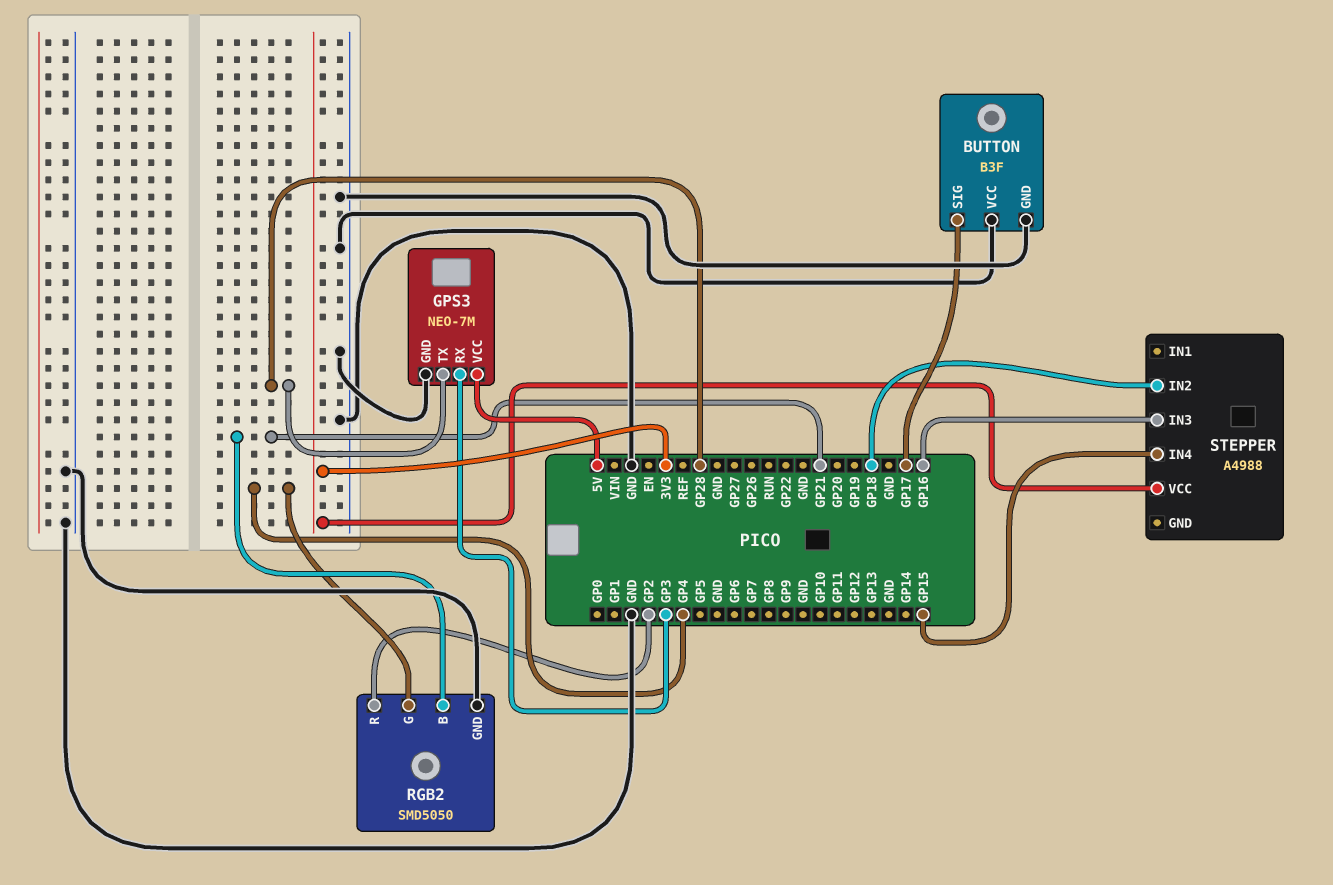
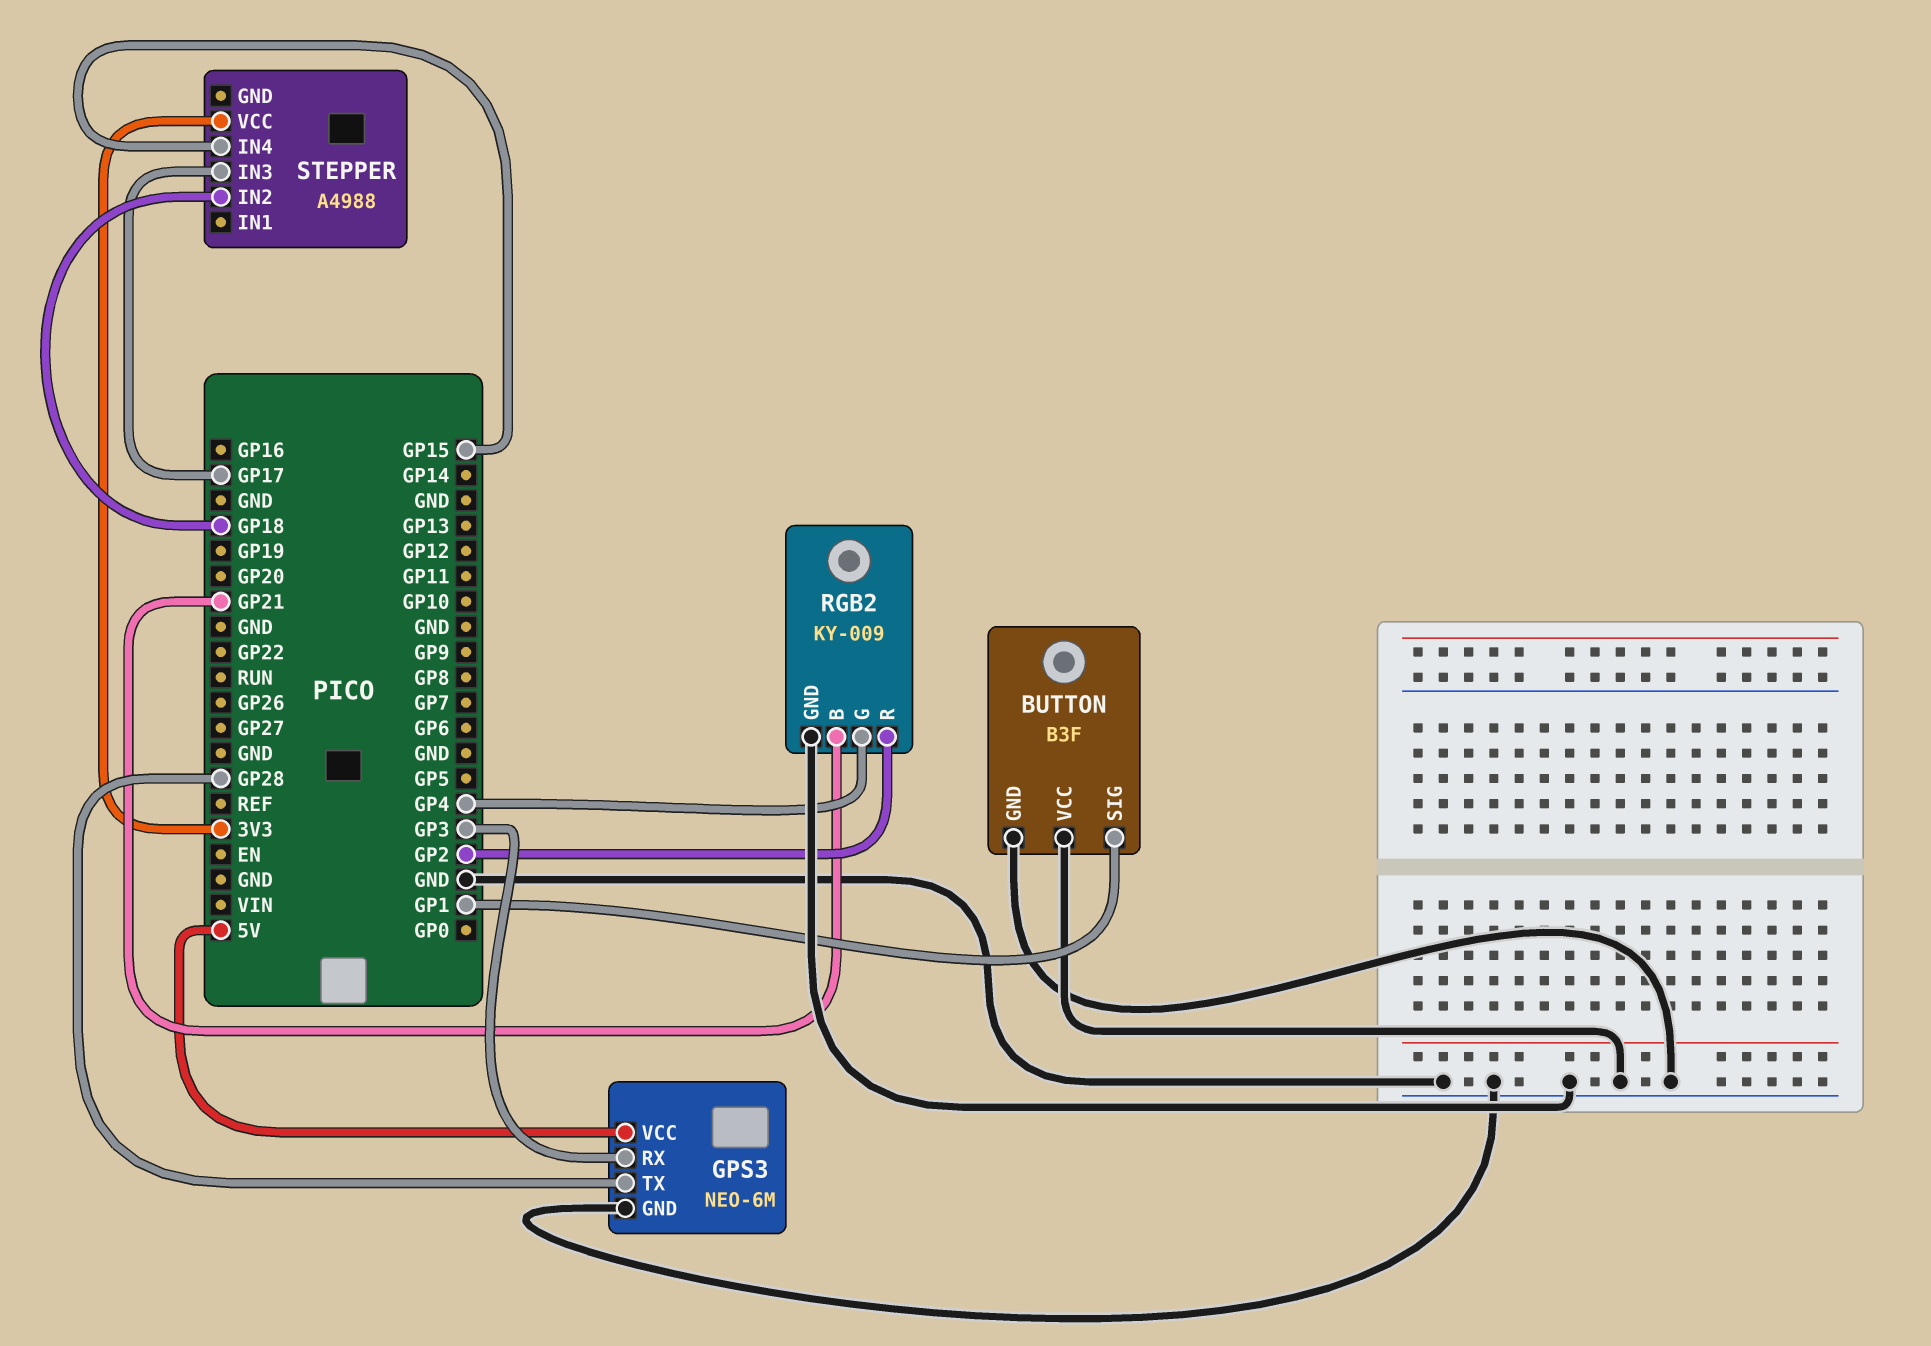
BUTTON pin SIG: GP17 -> GP1
GPS3: NEO-7M -> NEO-6M
RGB2: SMD5050 -> KY-009
STEPPER pin IN3: GP16 -> GP17

